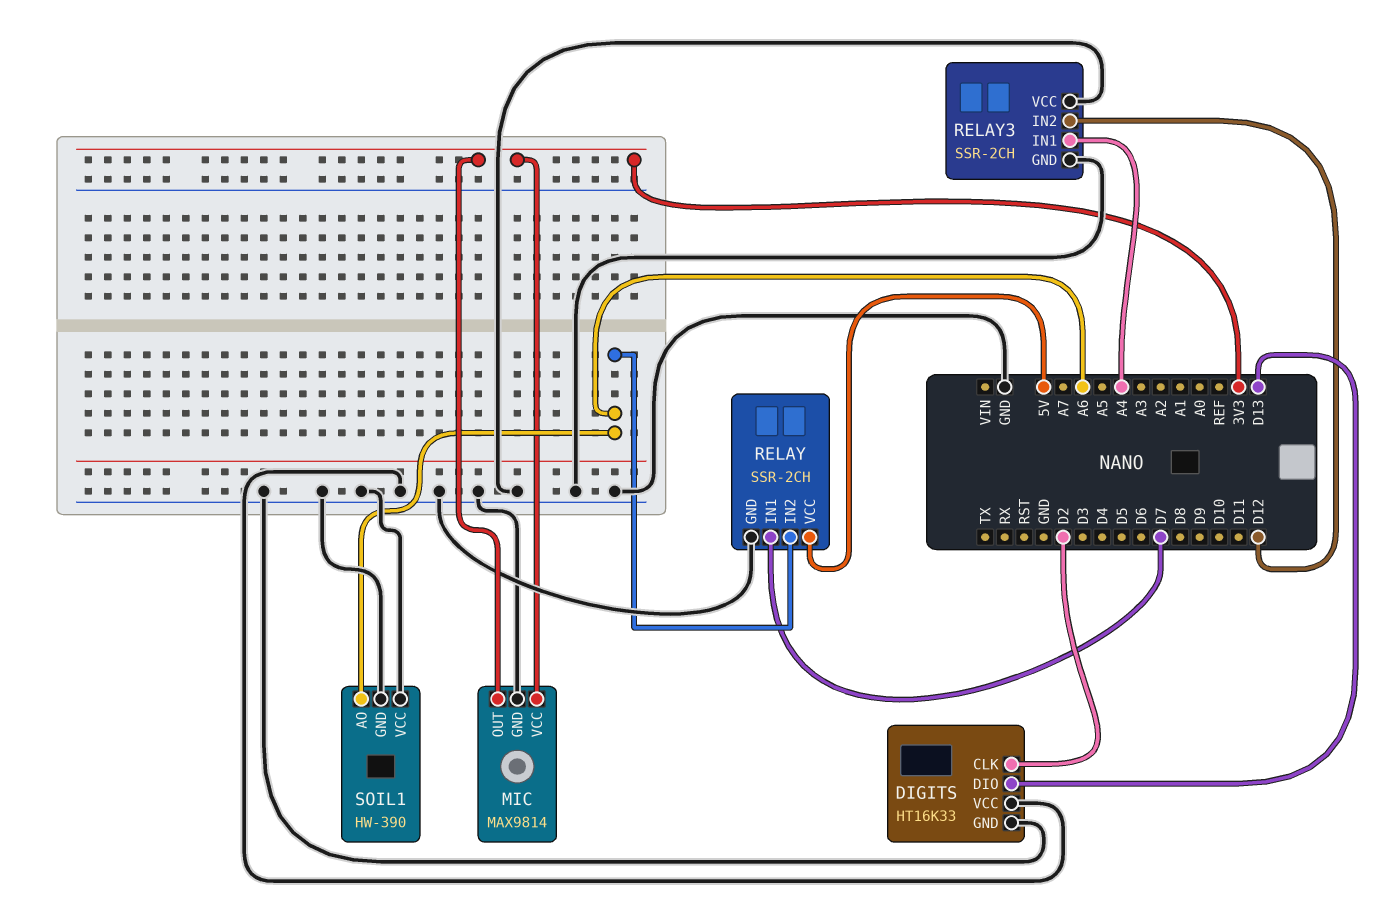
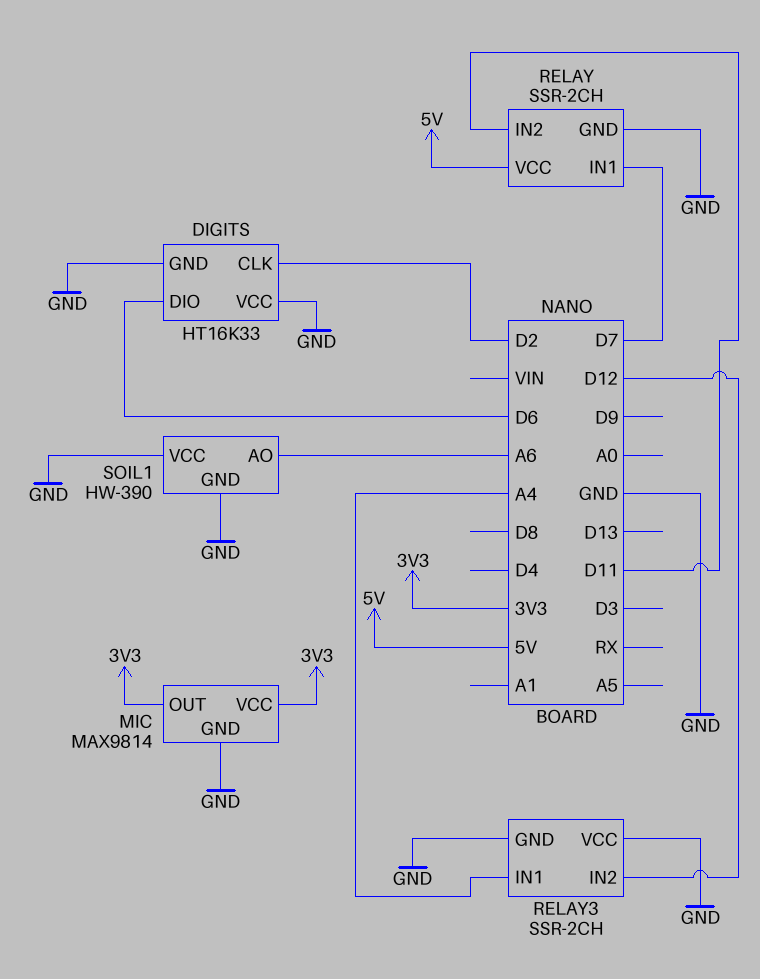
DIGITS pin DIO: D13 -> D6
RELAY pin IN2: A6 -> D11

